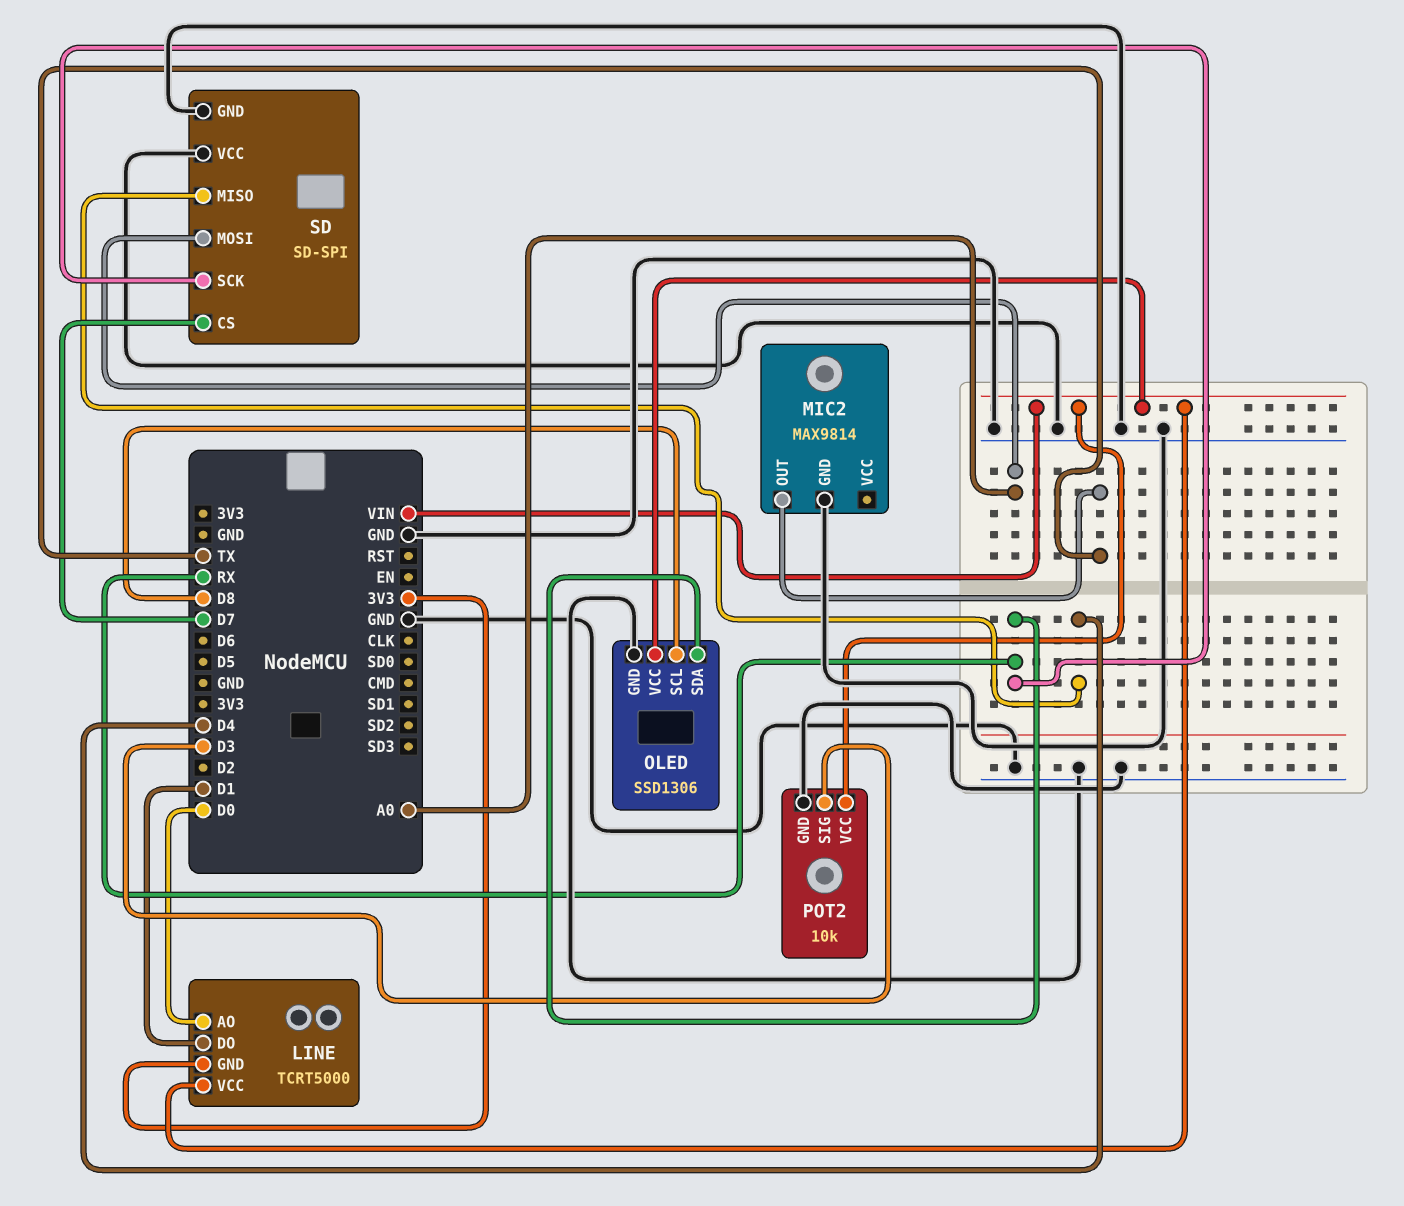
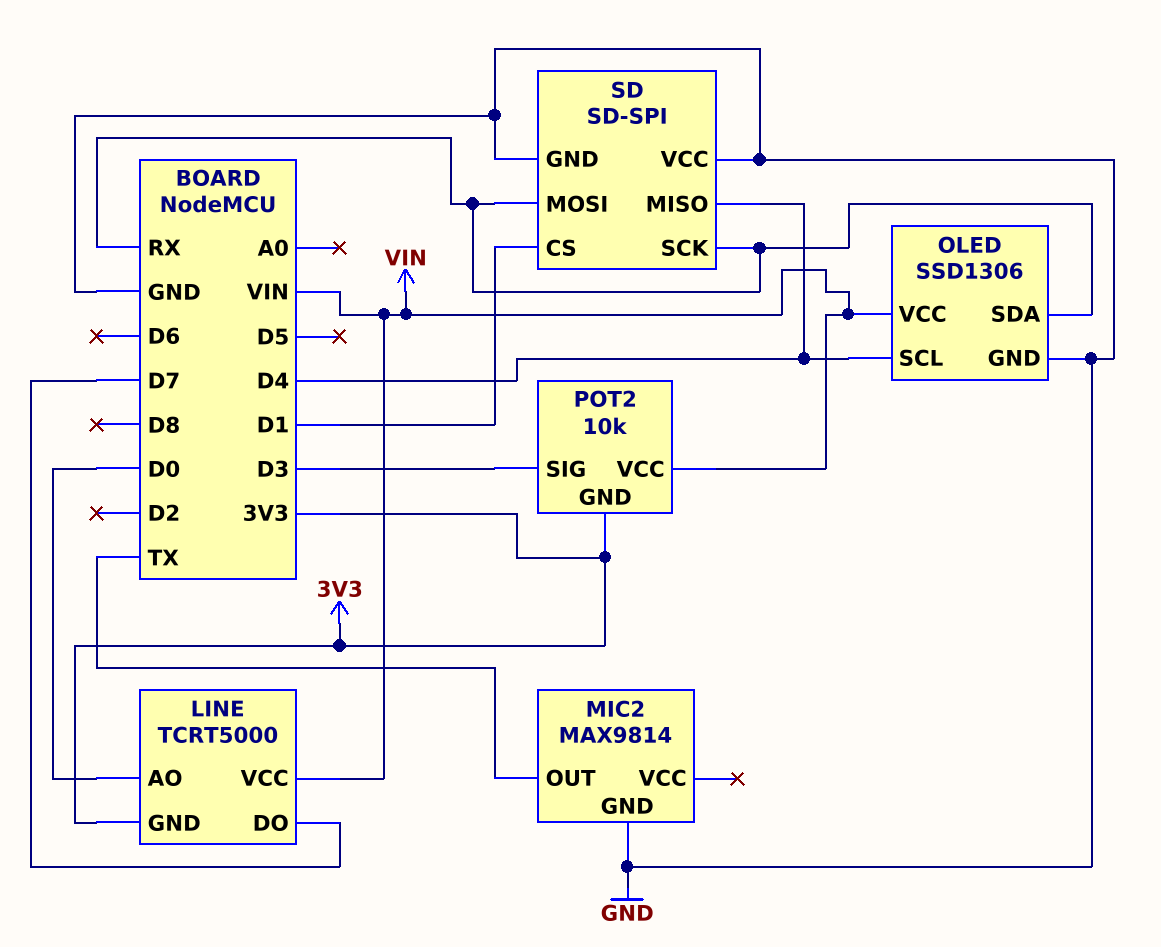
LINE pin DO: D1 -> D7
OLED pin SCL: D8 -> D4
POT2 pin GND: GND -> 3V3
SD pin CS: D7 -> D1
SD pin MOSI: A0 -> RX

